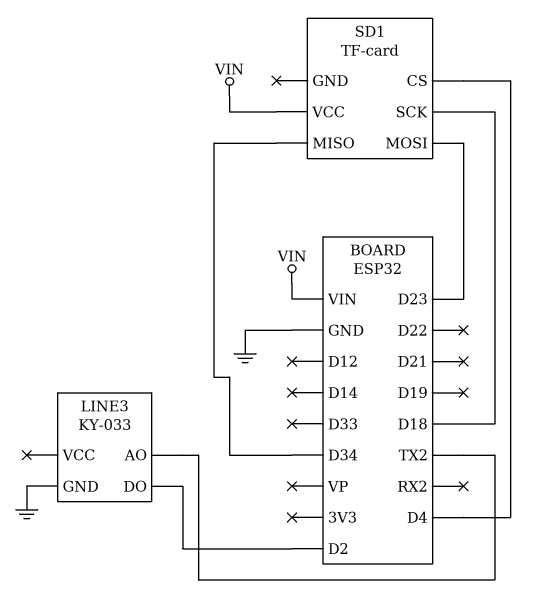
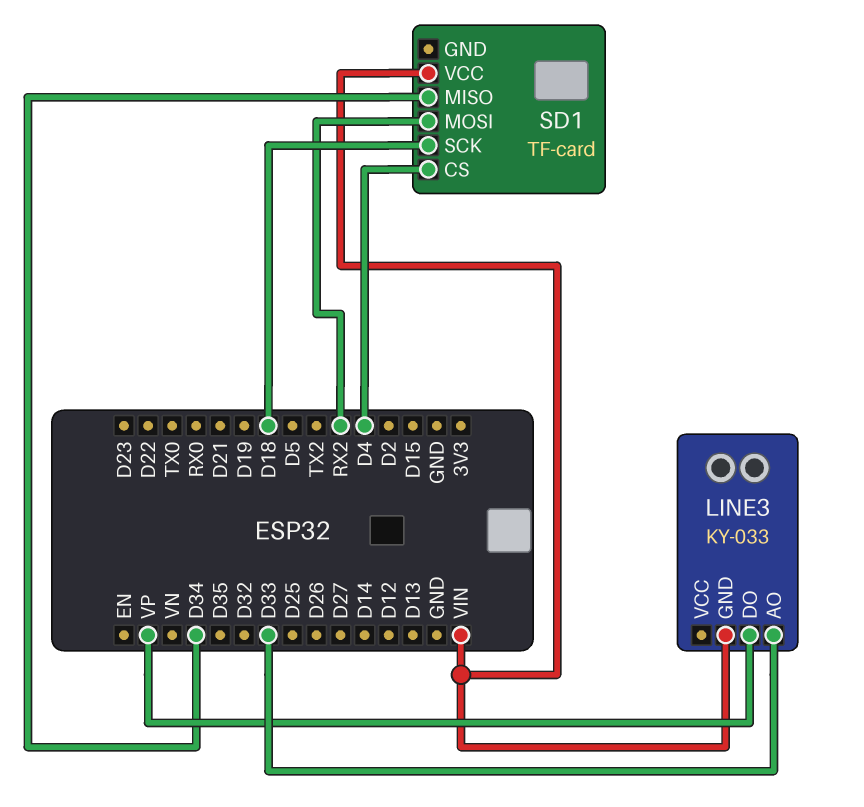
LINE3 pin AO: TX2 -> D33
LINE3 pin DO: D2 -> VP
LINE3 pin GND: GND -> VIN
SD1 pin MOSI: D23 -> RX2

